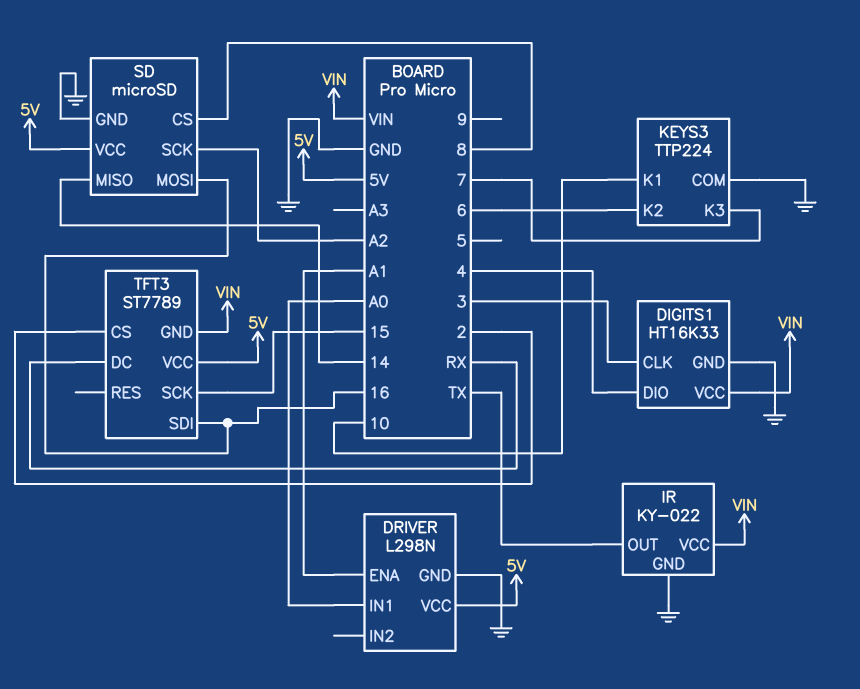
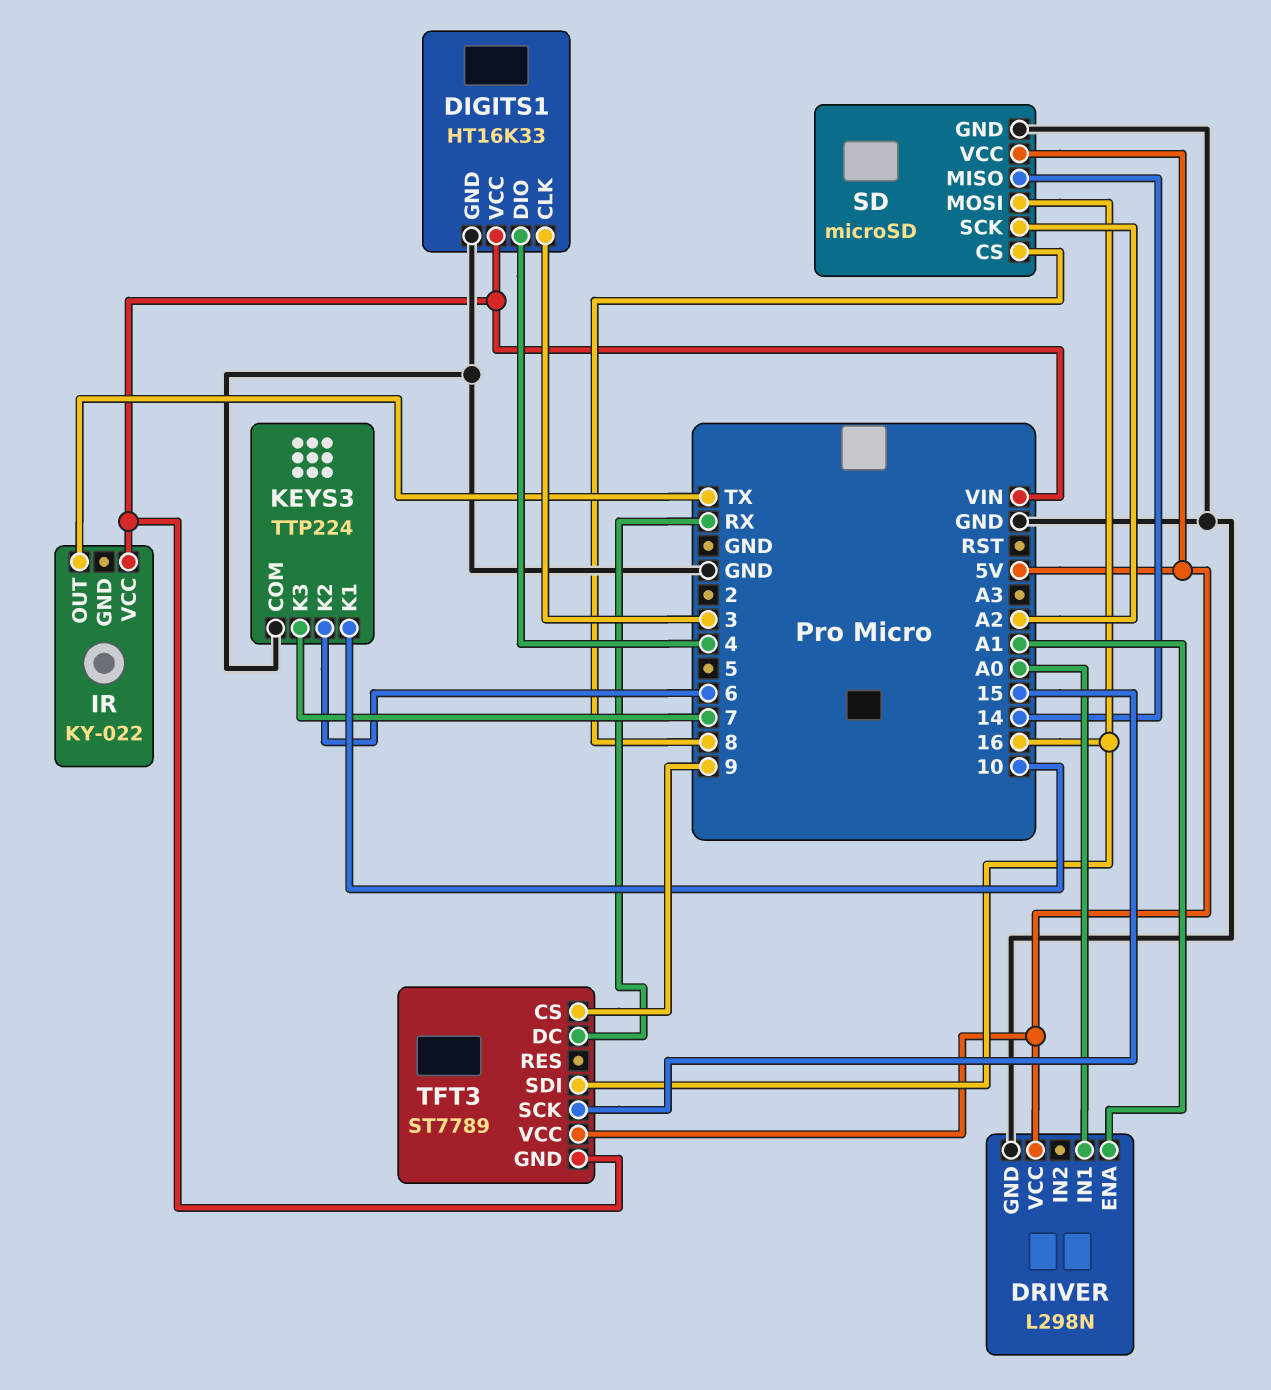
IR pin GND: GND -> none
TFT3 pin CS: 2 -> 9

